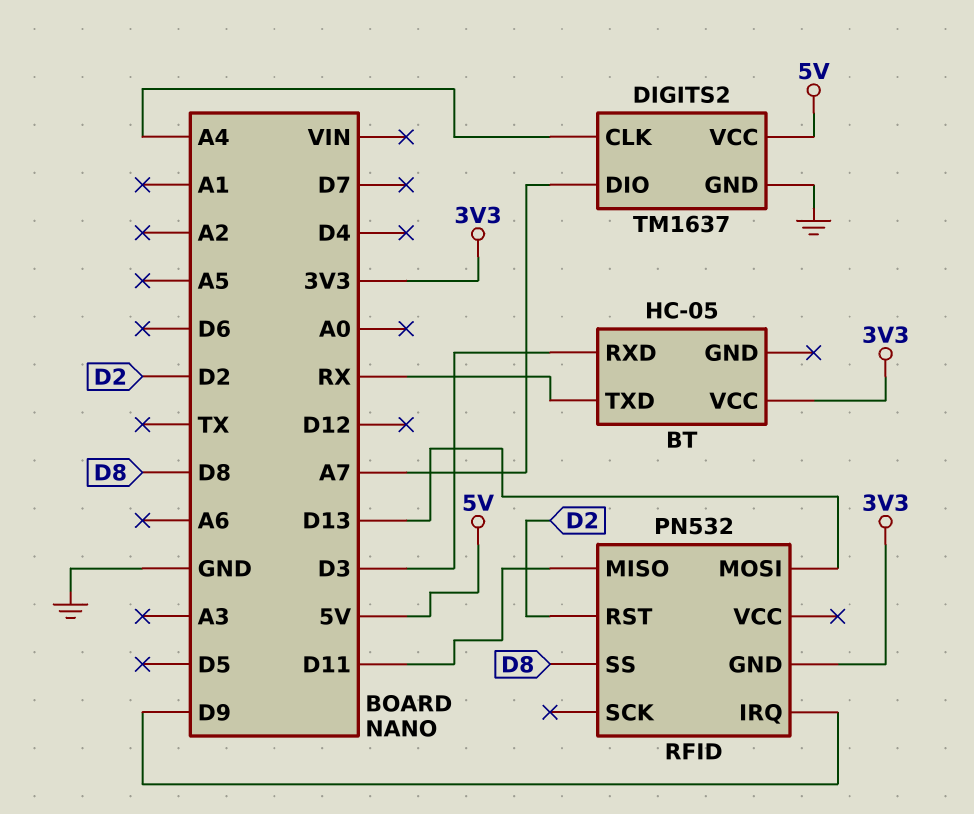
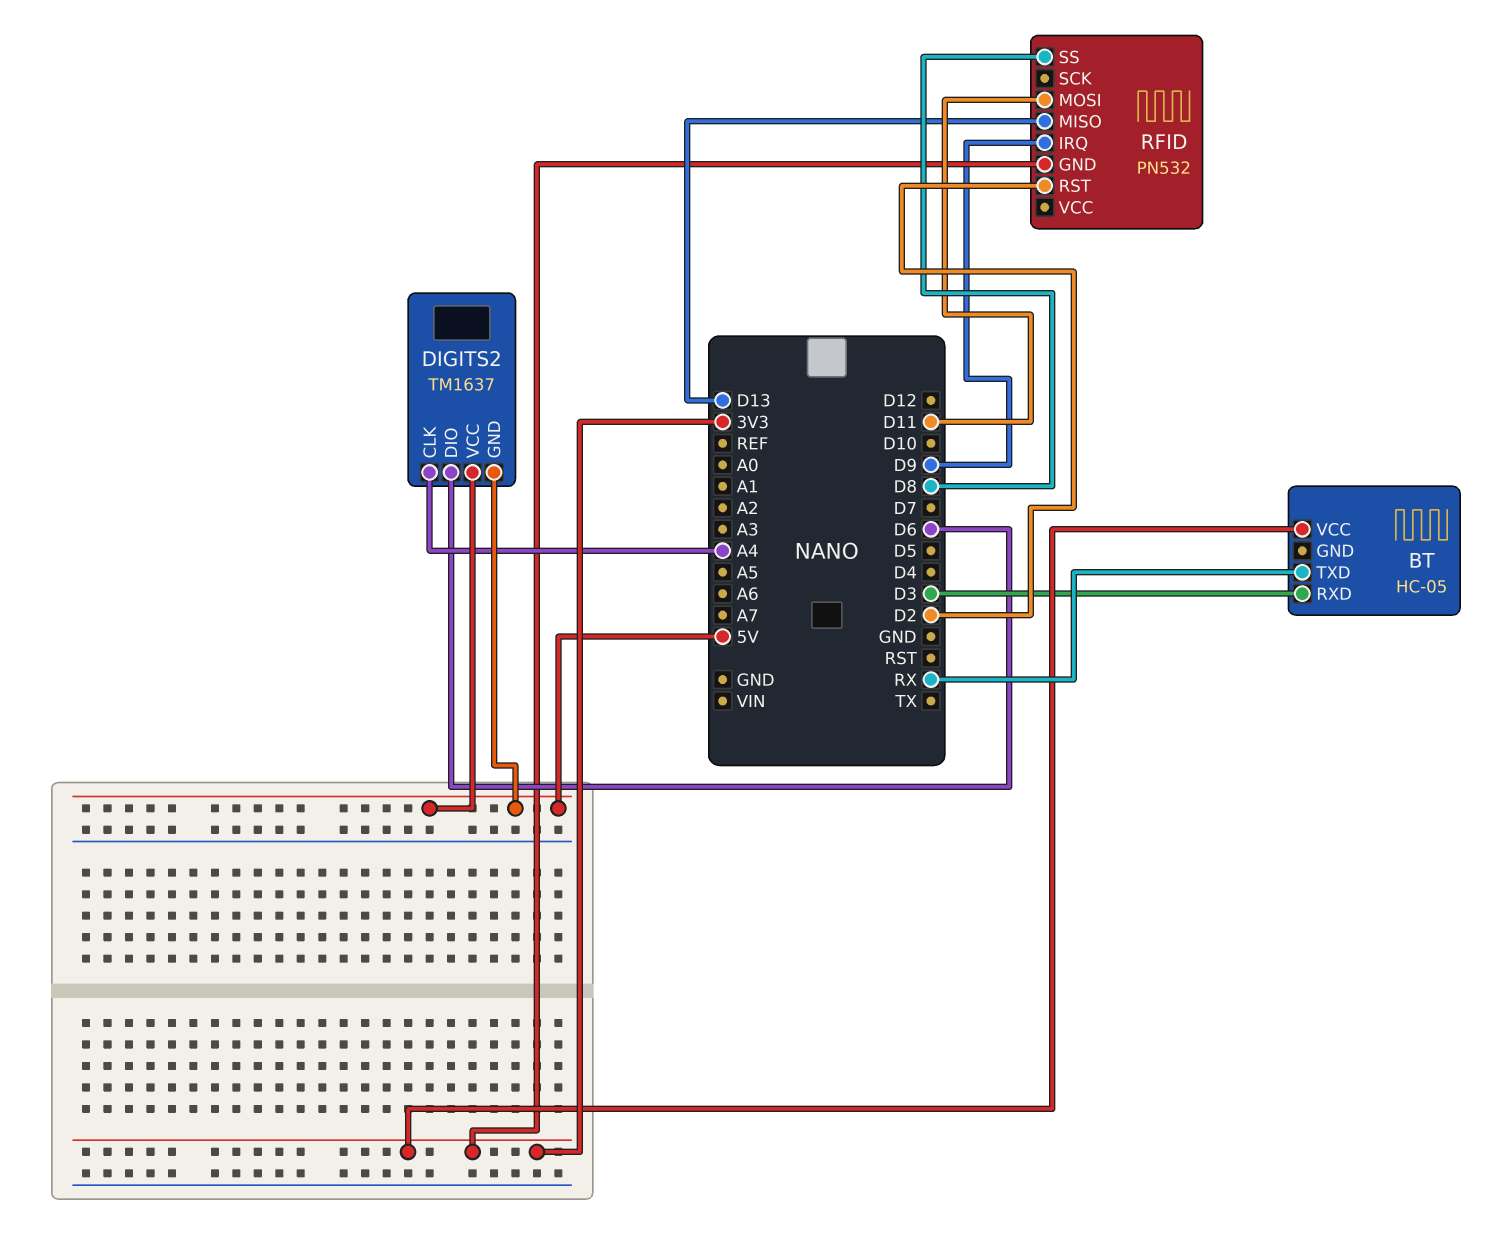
DIGITS2 pin DIO: A7 -> D6
DIGITS2 pin GND: GND -> 5V
RFID pin MISO: D11 -> D13
RFID pin MOSI: D13 -> D11

